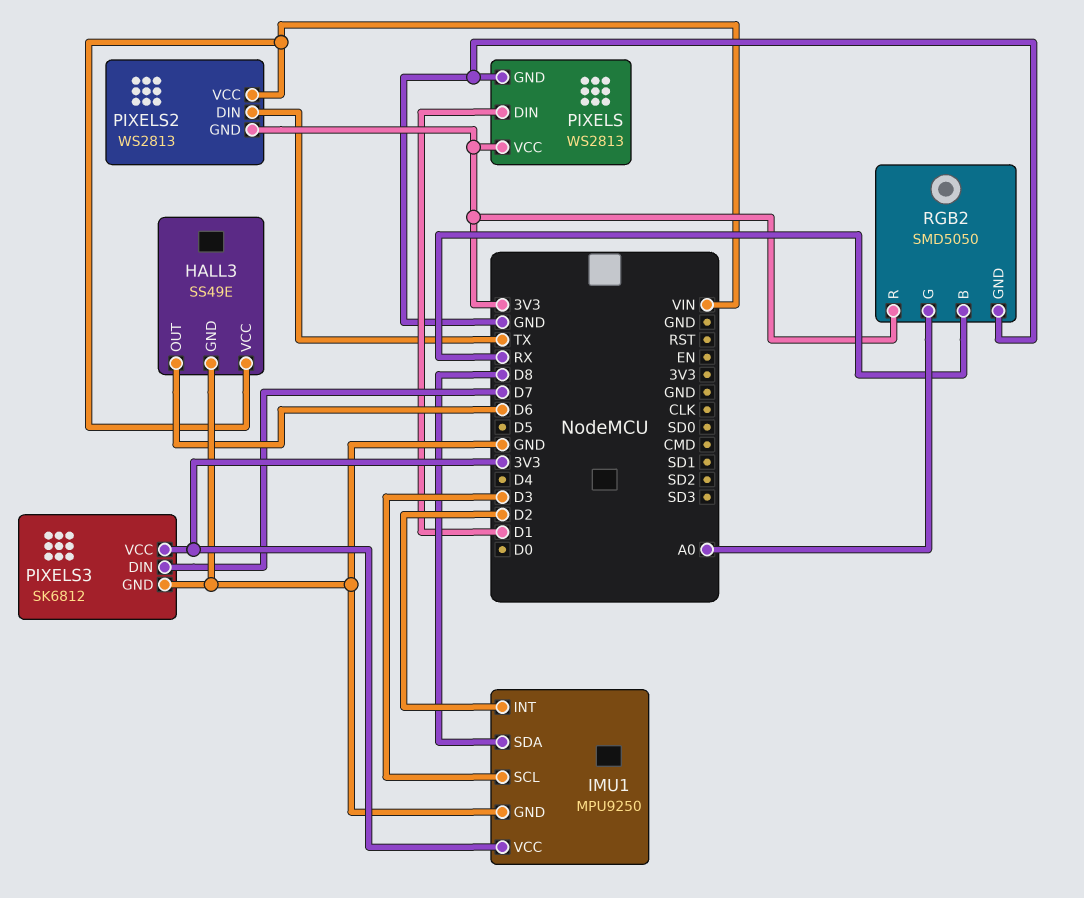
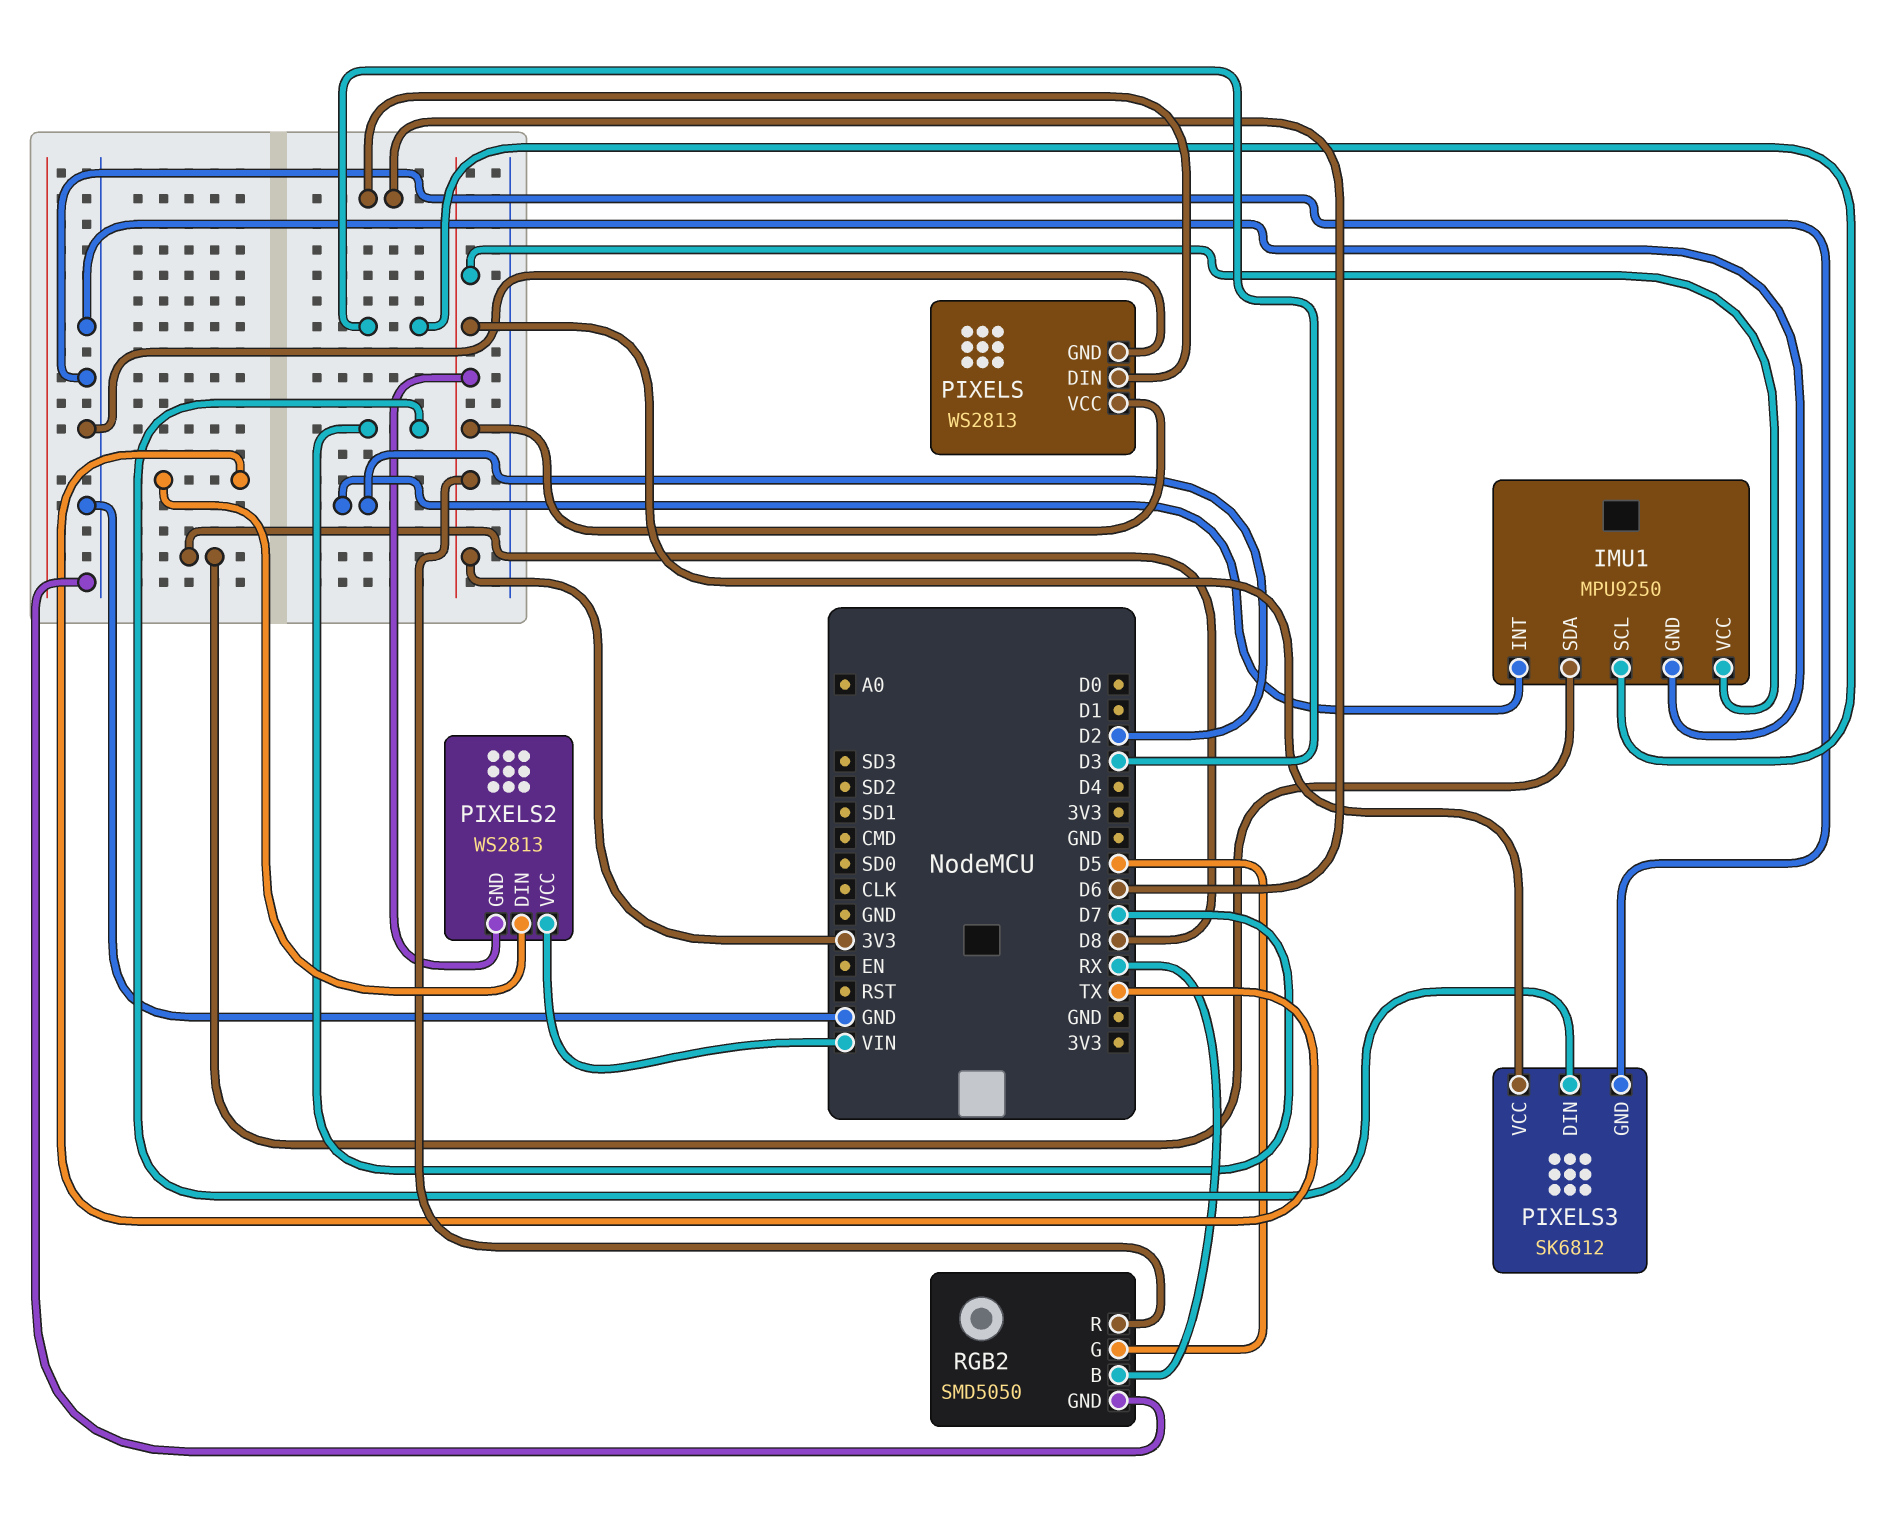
HALL3: SS49E -> none
HALL3 pin GND: GND -> none
HALL3 pin OUT: D6 -> none
HALL3 pin VCC: VIN -> none
PIXELS pin DIN: D1 -> D6
RGB2 pin G: A0 -> D5

